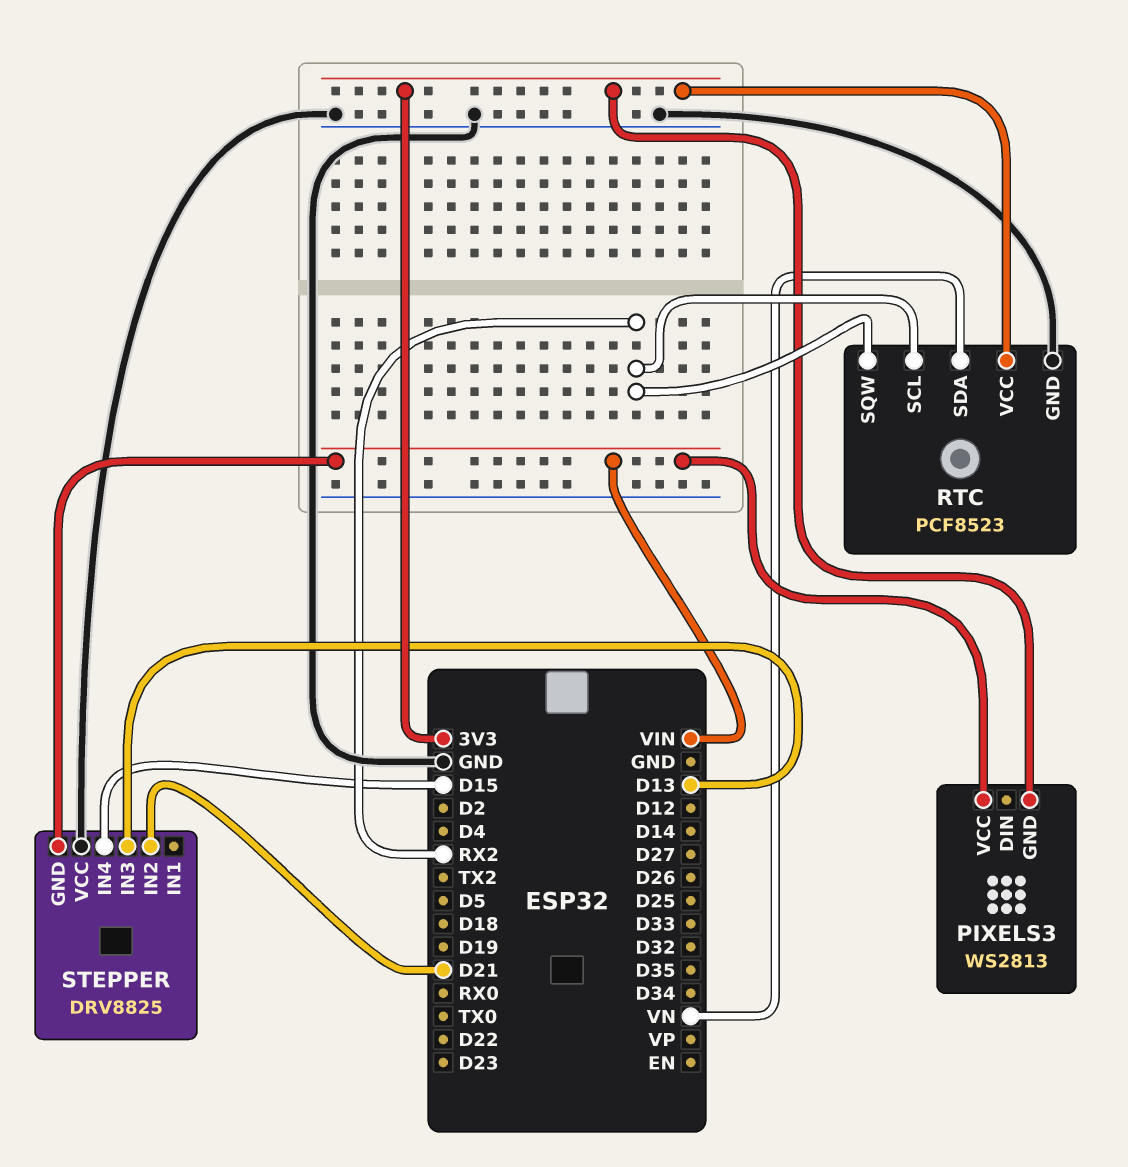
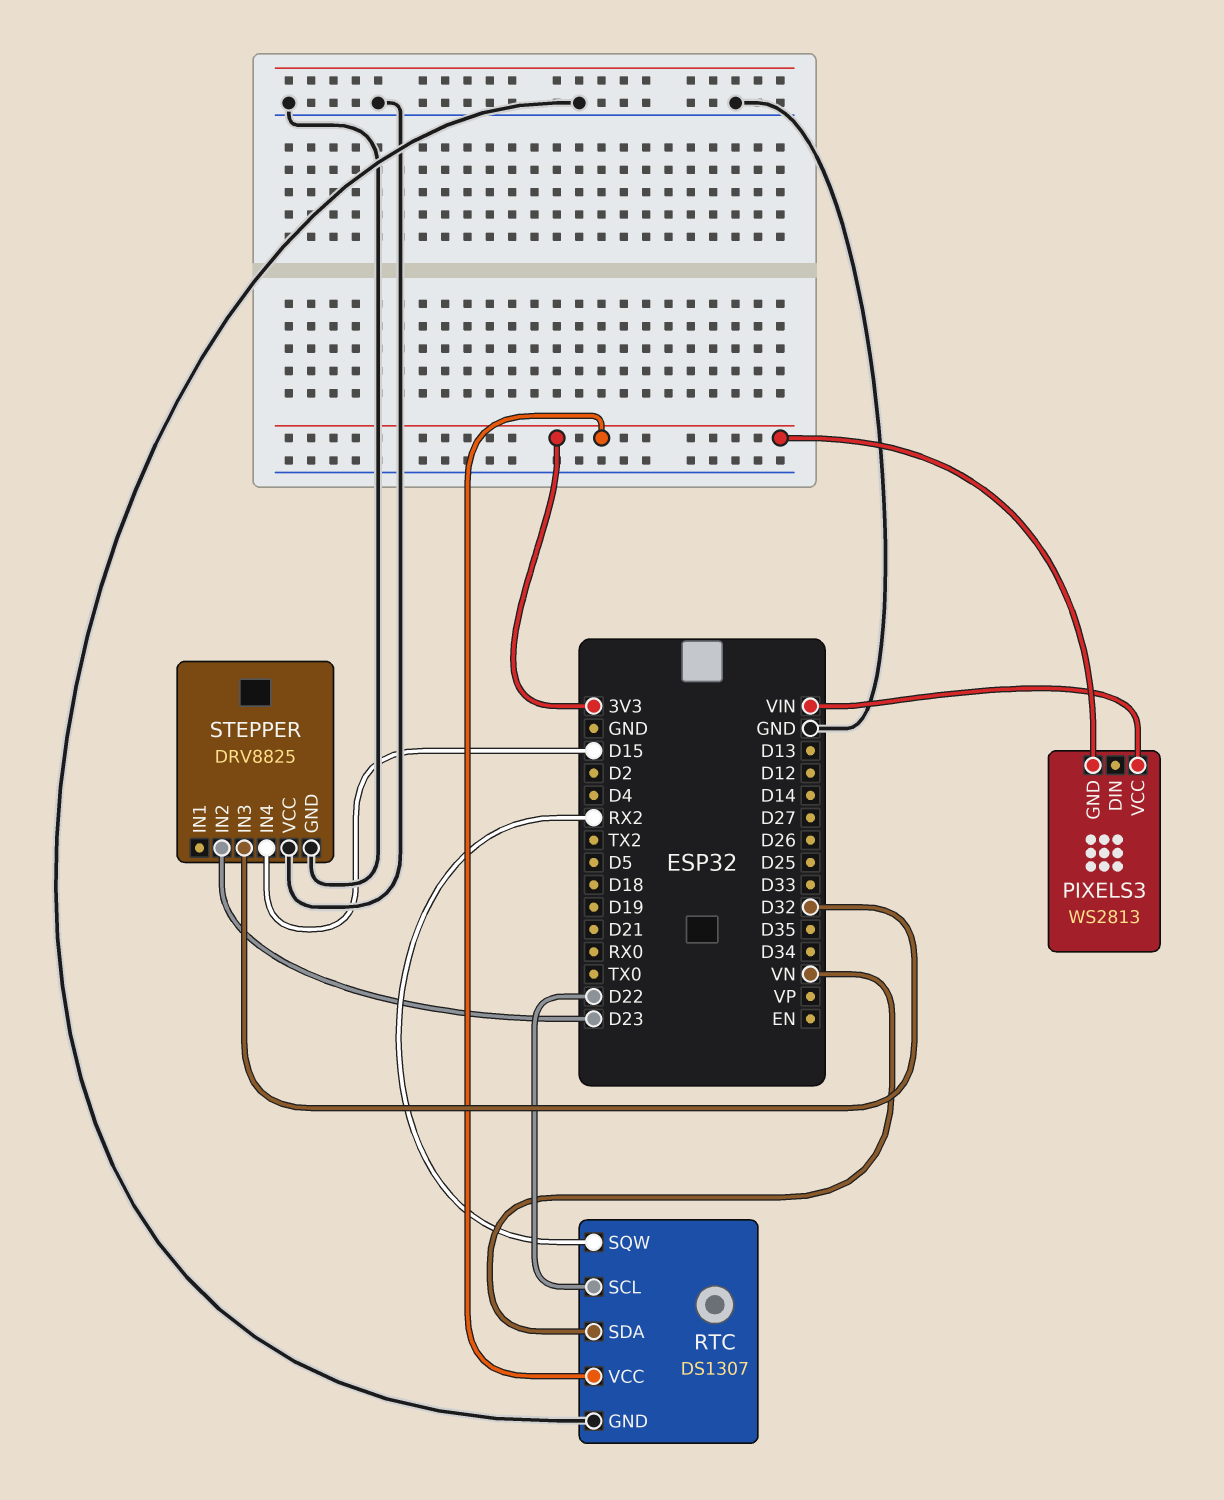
RTC: PCF8523 -> DS1307
RTC pin SCL: RX2 -> D22
STEPPER pin GND: VIN -> GND
STEPPER pin IN2: D21 -> D23
STEPPER pin IN3: D13 -> D32

